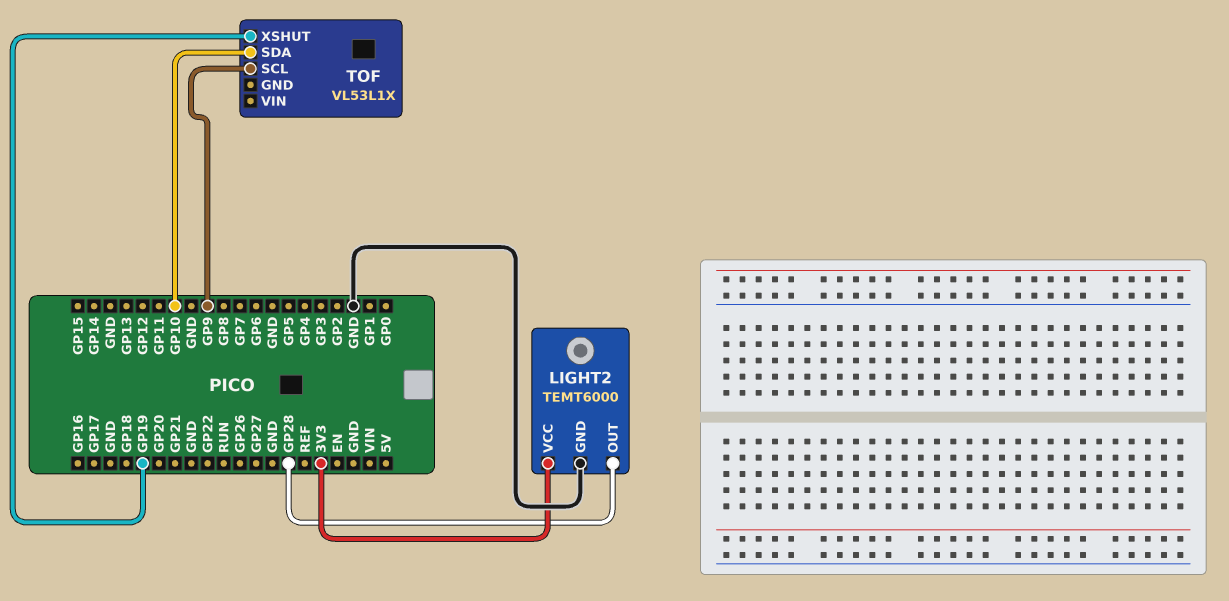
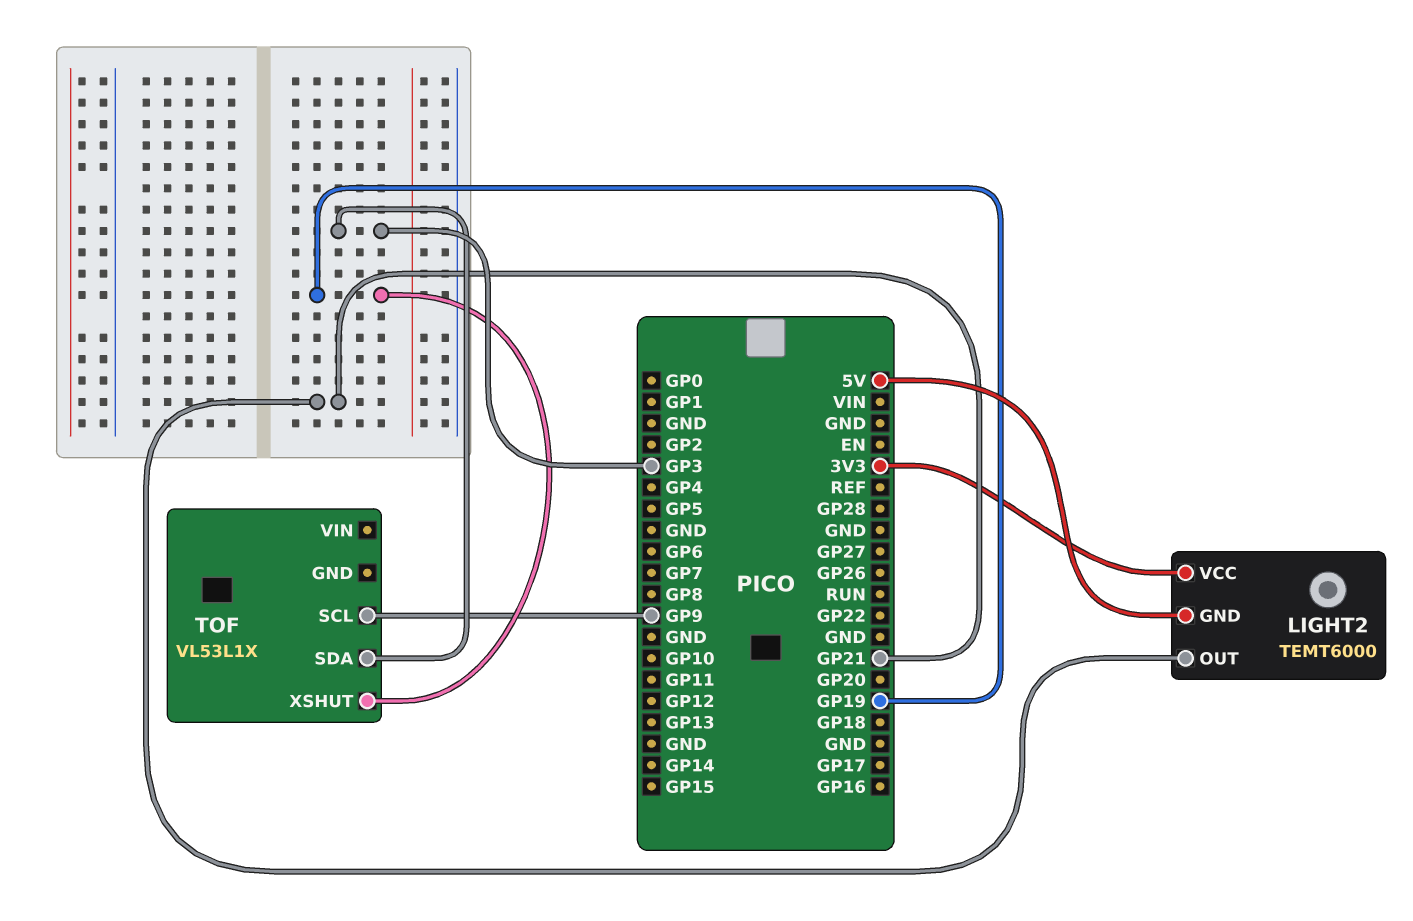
LIGHT2 pin GND: GND -> 5V
LIGHT2 pin OUT: GP28 -> GP21
TOF pin SDA: GP10 -> GP3

